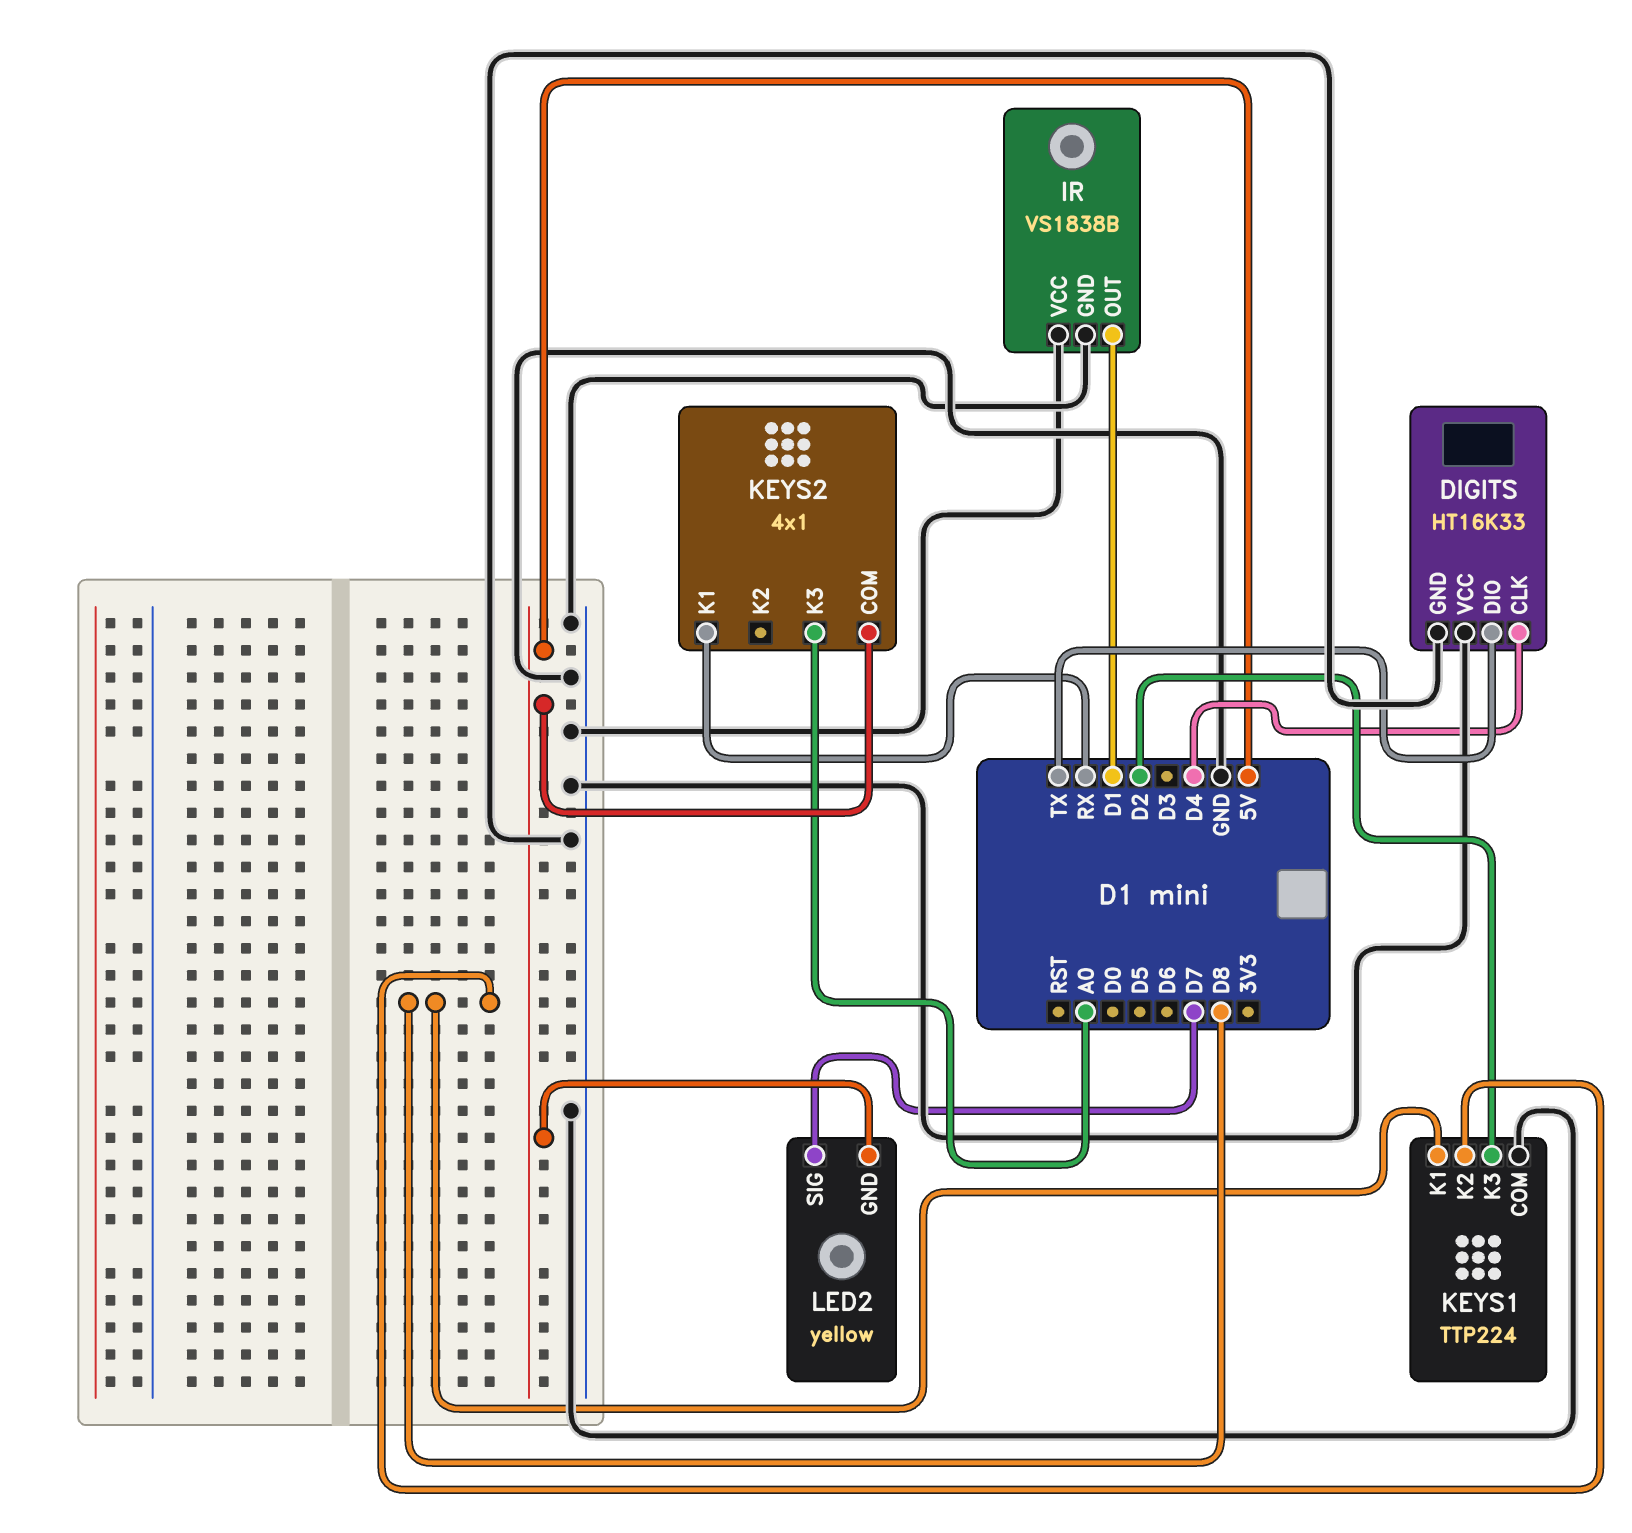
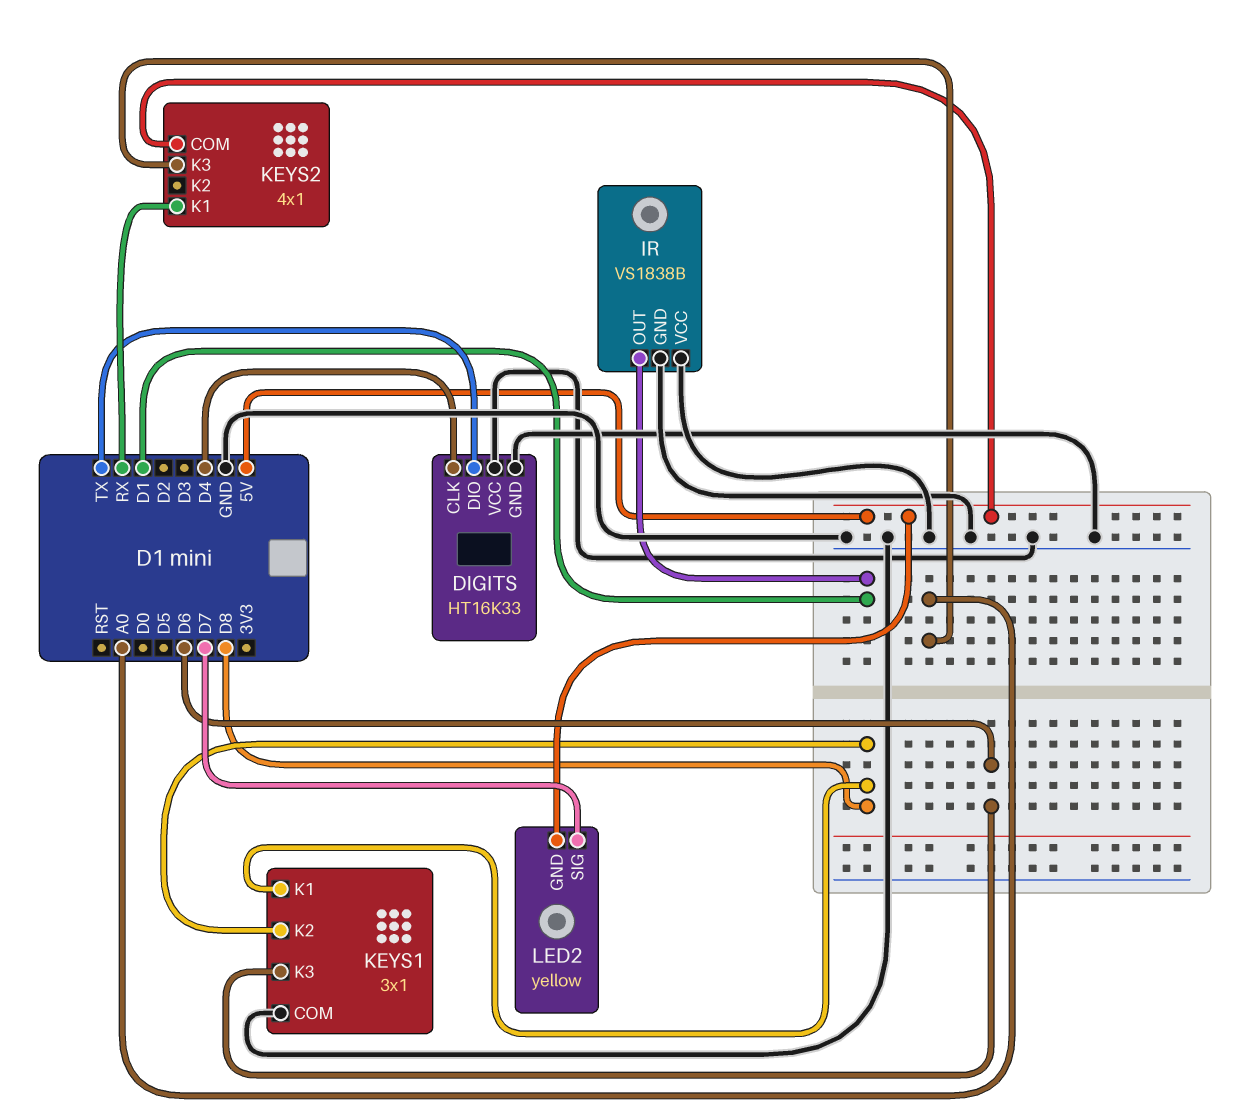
KEYS1: TTP224 -> 3x1
KEYS1 pin K3: D2 -> D6

